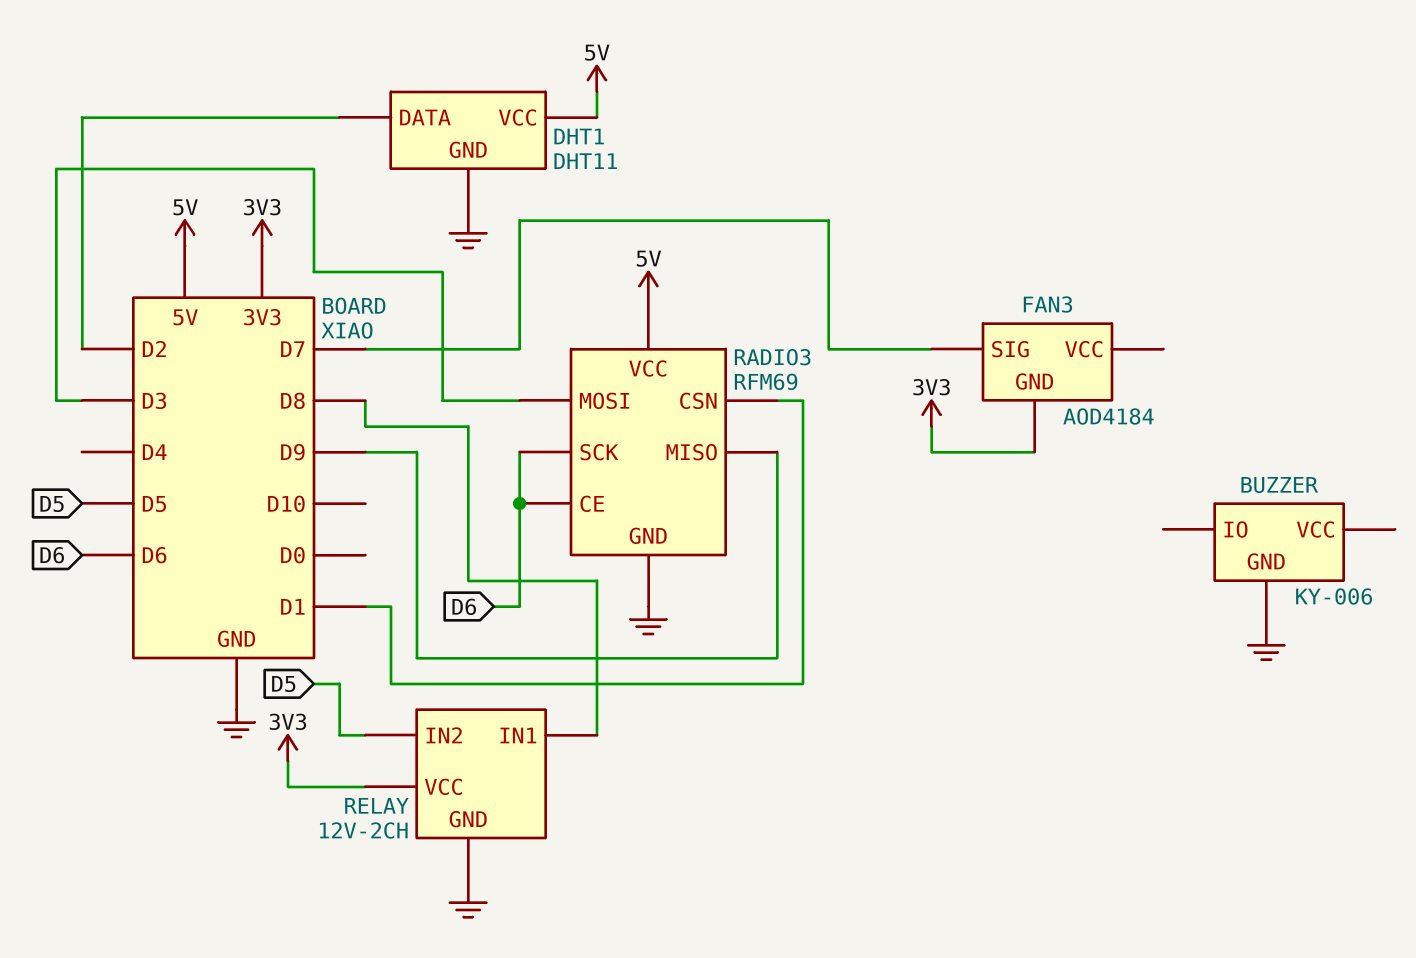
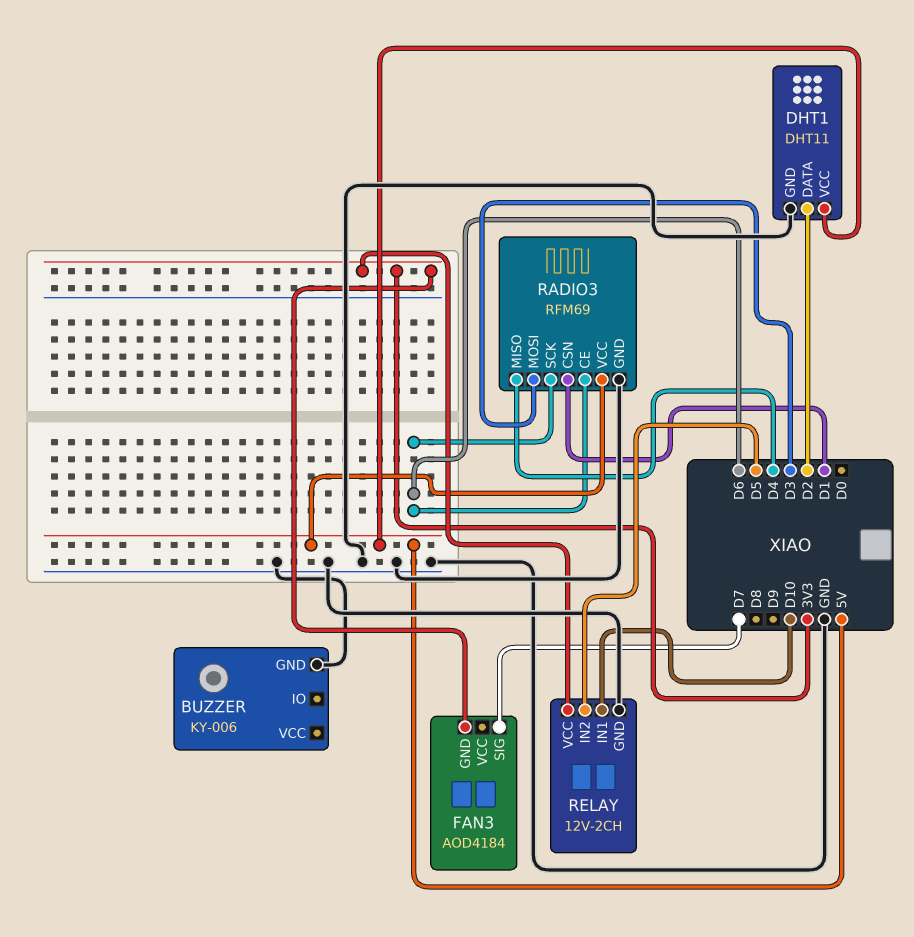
RADIO3 pin MISO: D9 -> D4
RELAY pin IN1: D8 -> D10

